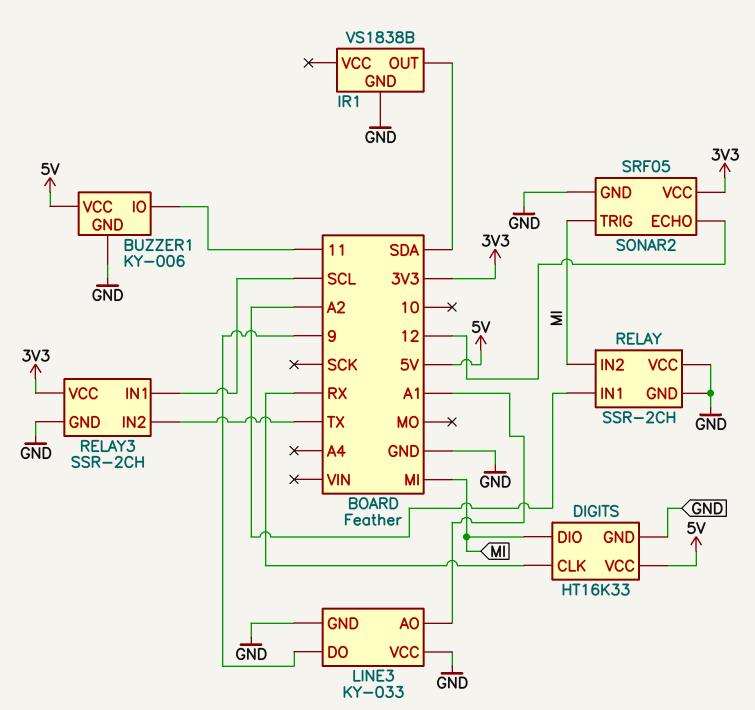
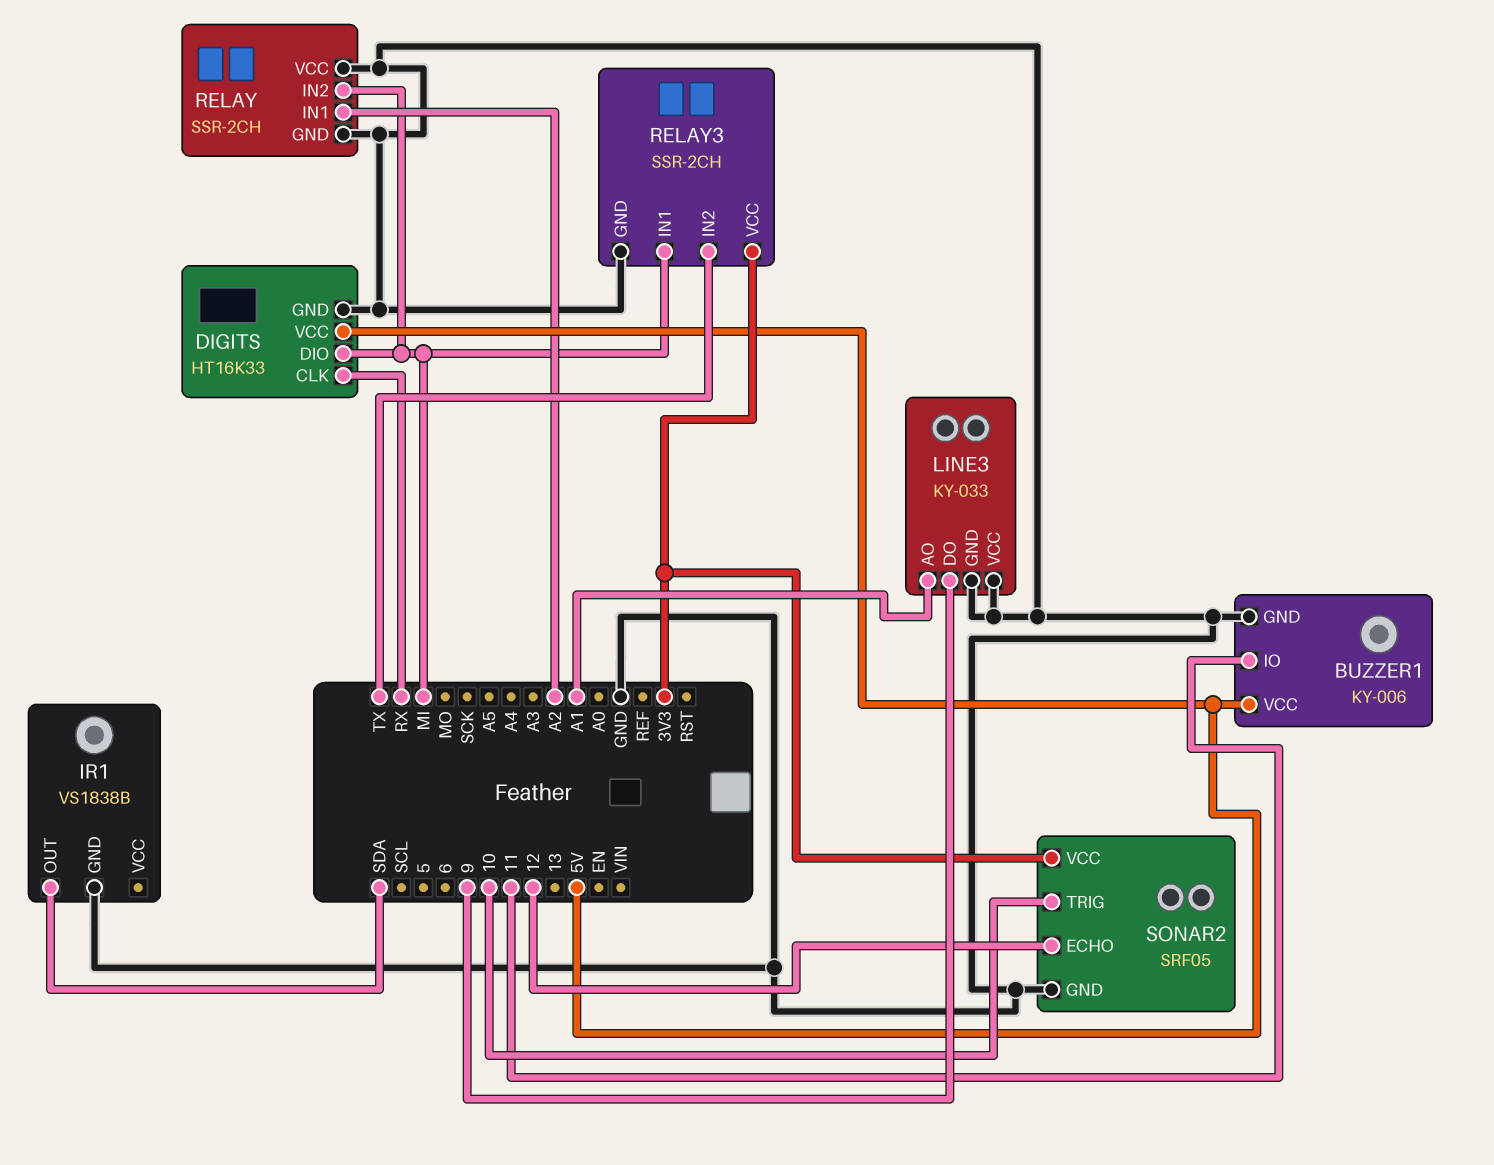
RELAY3 pin IN1: SCL -> MI
SONAR2 pin TRIG: MI -> 10

